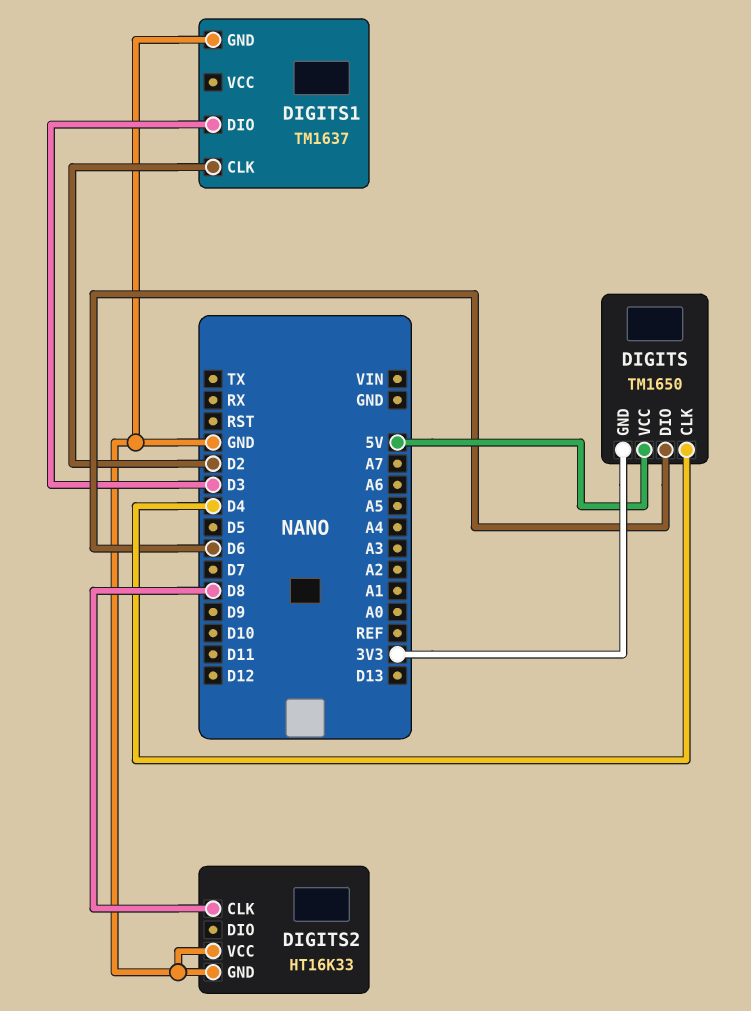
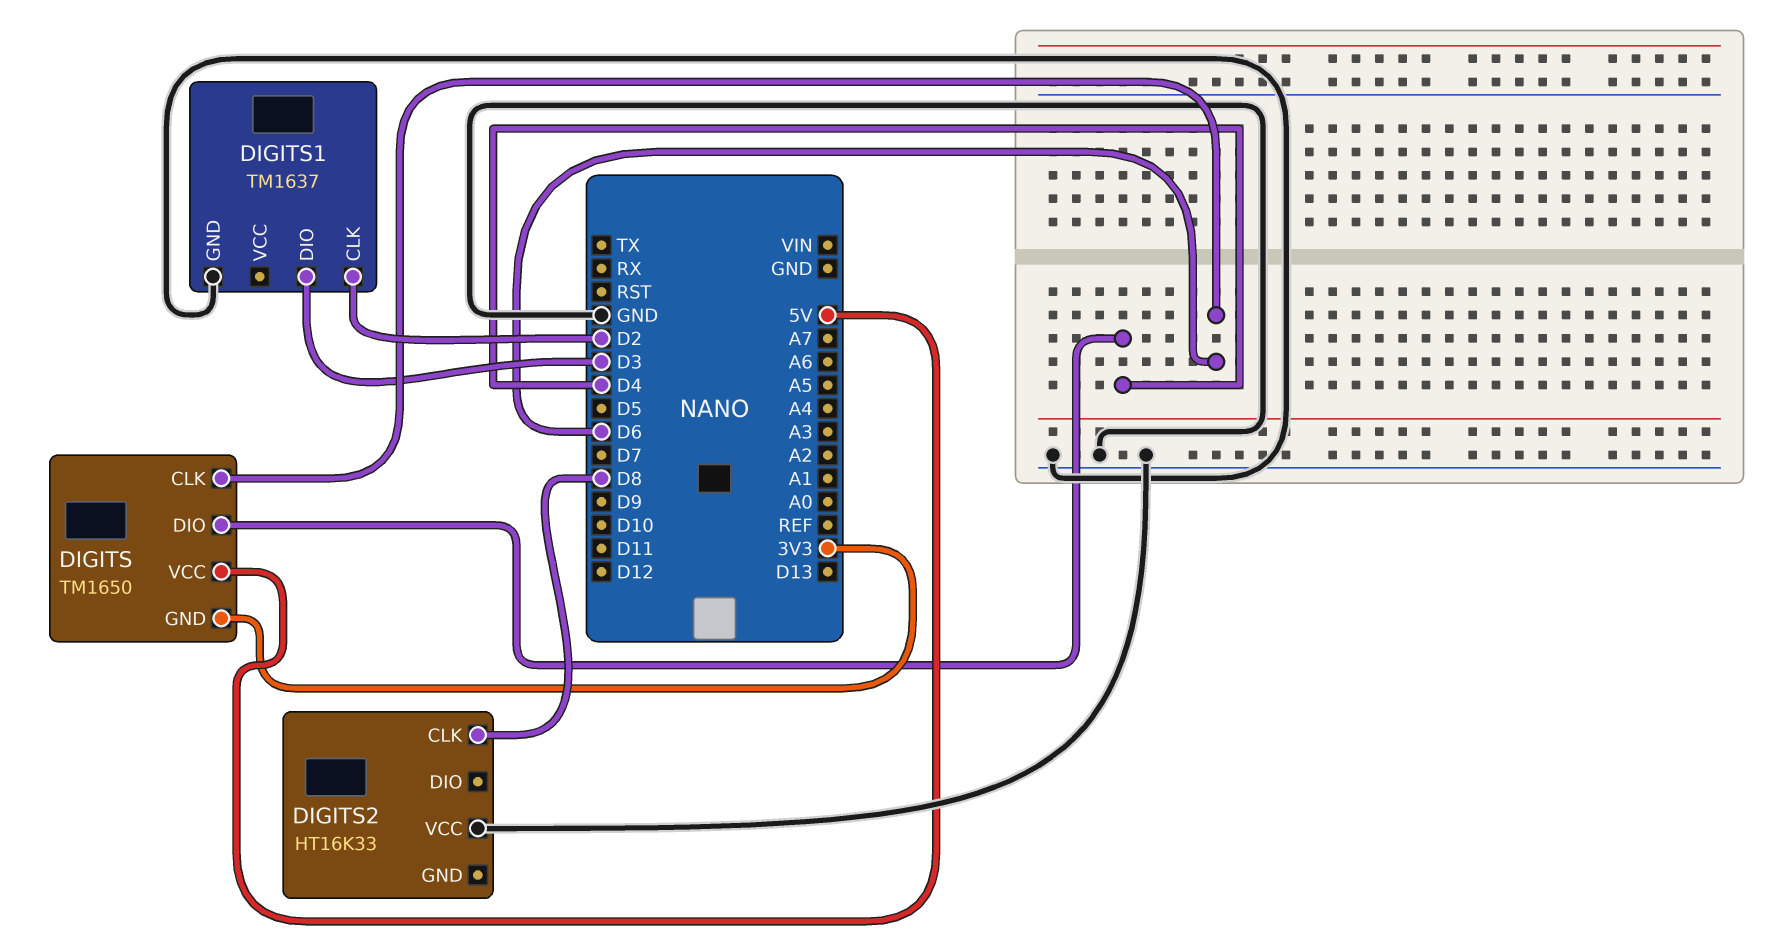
DIGITS pin CLK: D4 -> D6
DIGITS pin DIO: D6 -> D4
DIGITS2 pin GND: GND -> none

